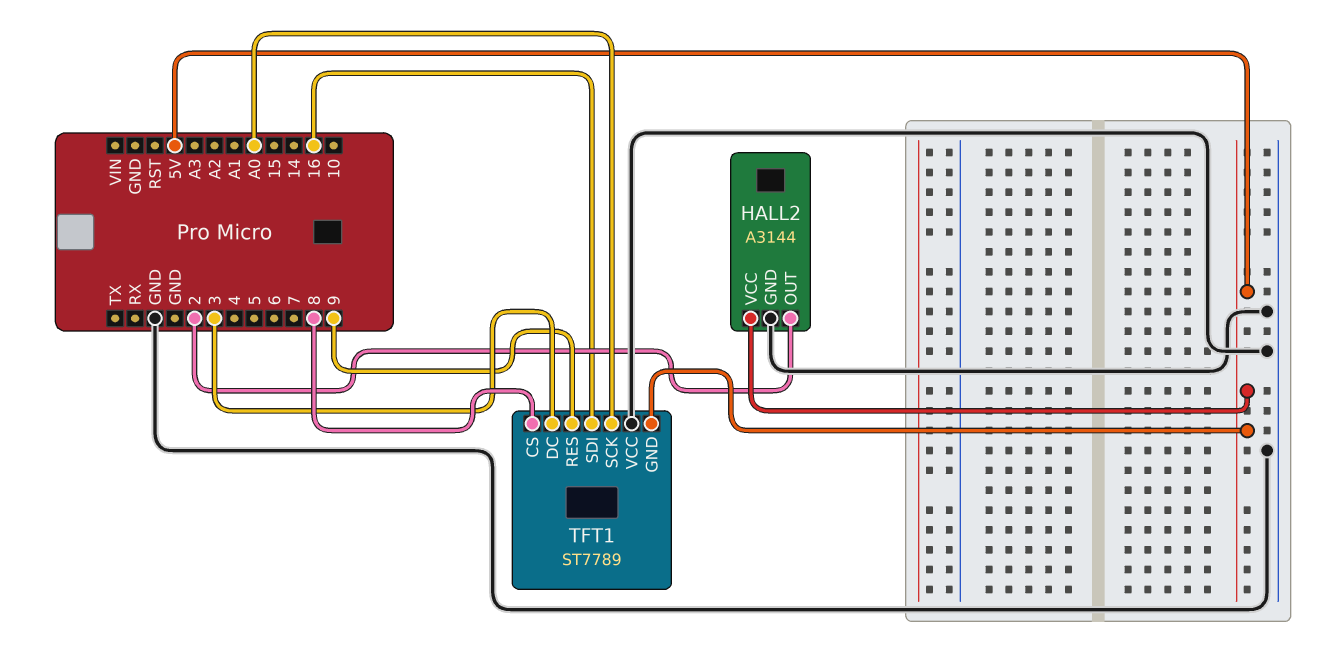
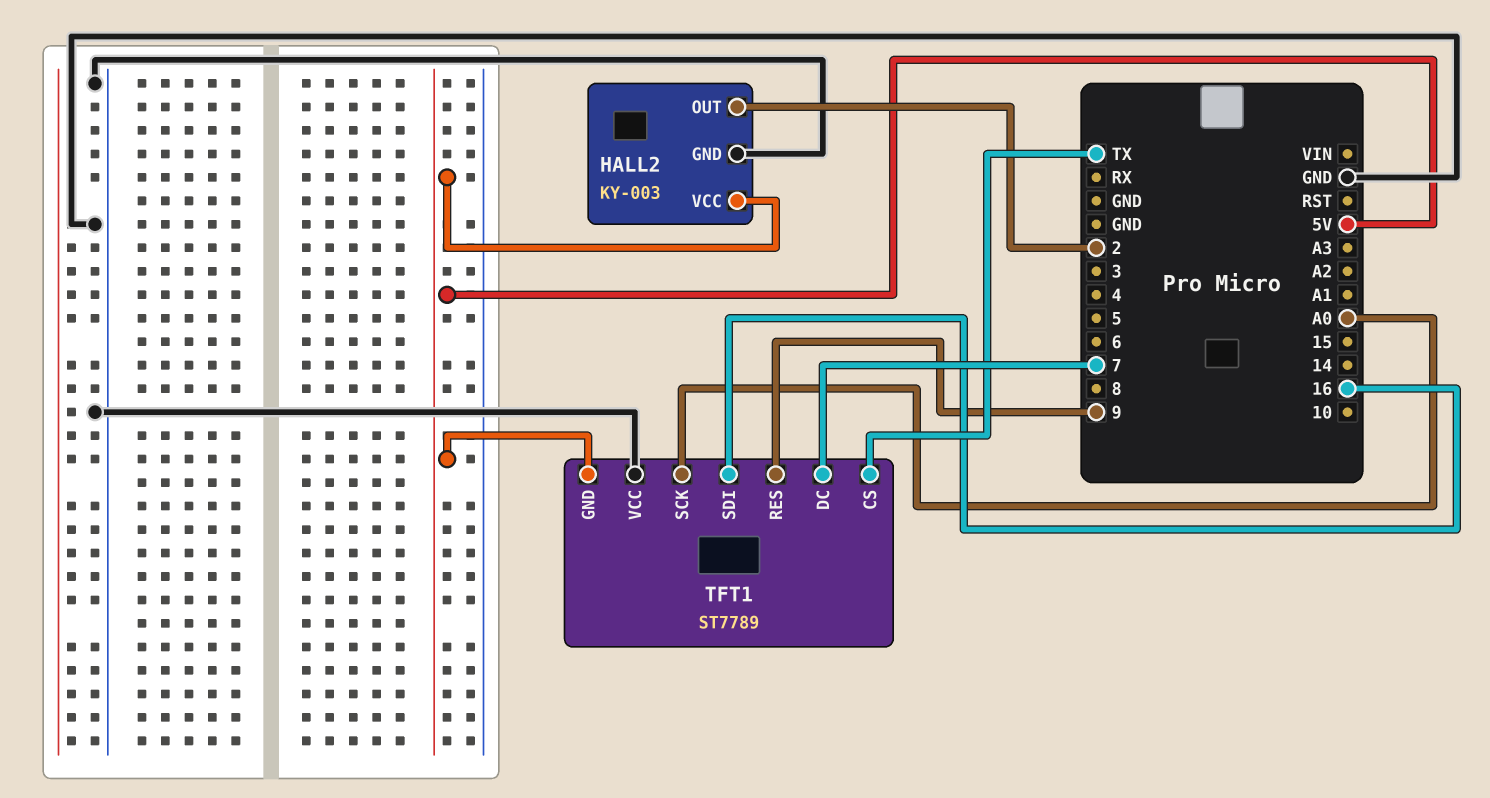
HALL2: A3144 -> KY-003
TFT1 pin CS: 8 -> TX
TFT1 pin DC: 3 -> 7

